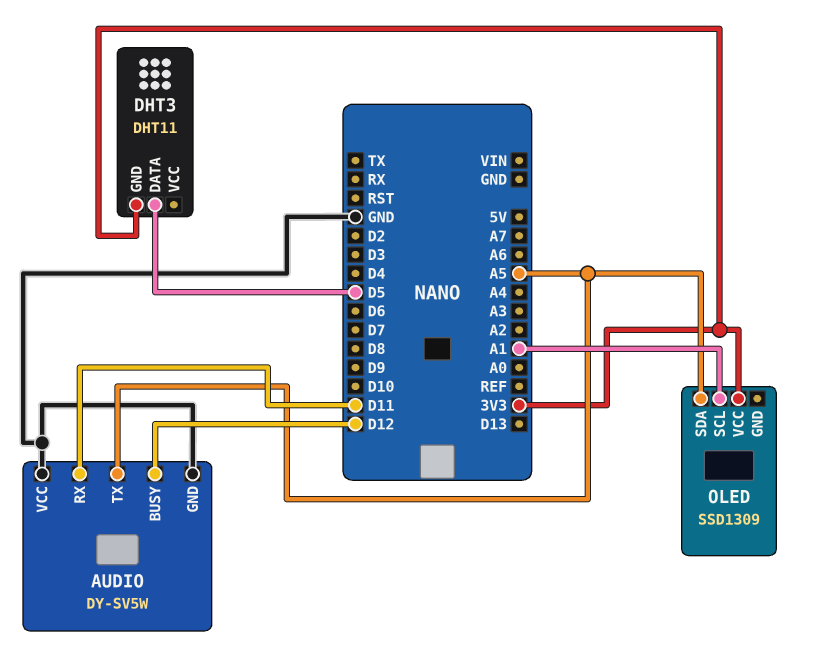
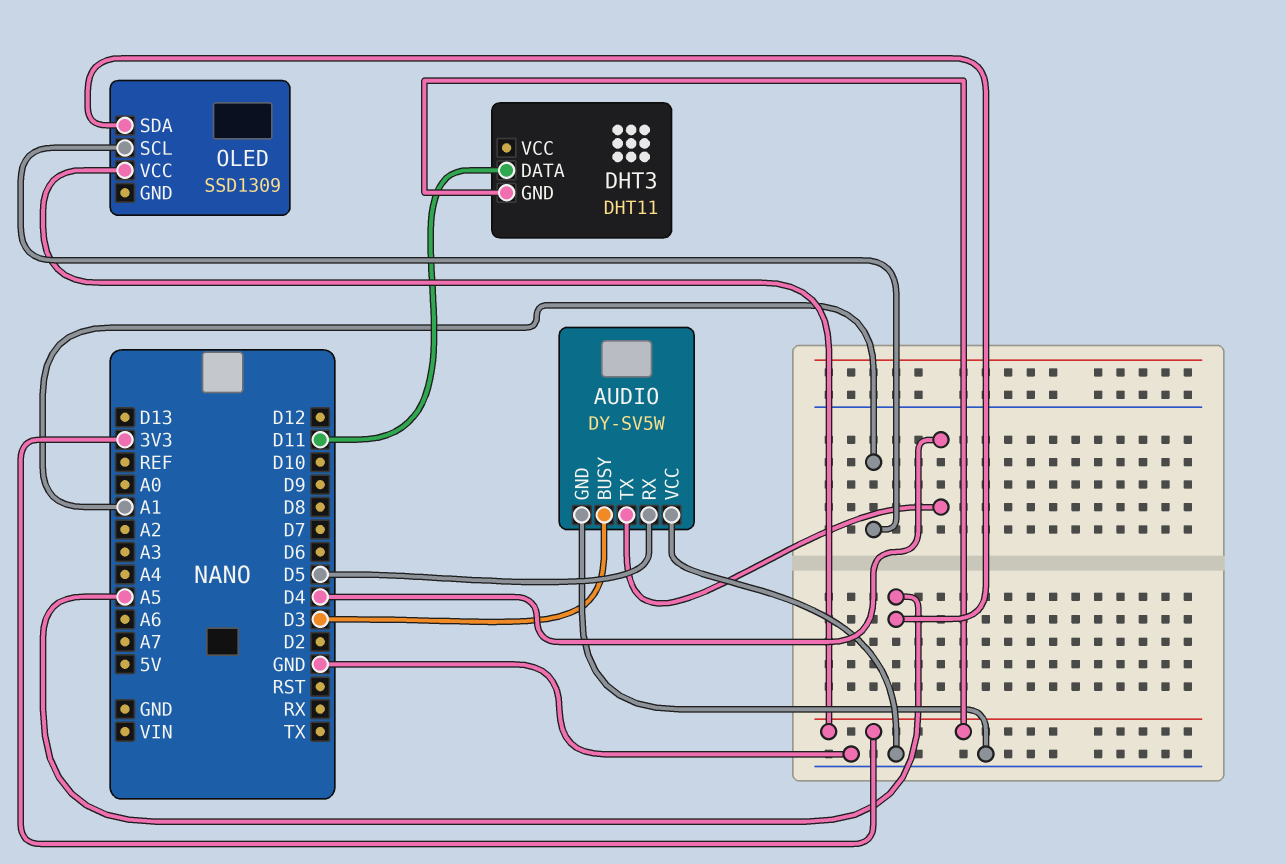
AUDIO pin BUSY: D12 -> D3
AUDIO pin RX: D11 -> D5
AUDIO pin TX: A5 -> D4
DHT3 pin DATA: D5 -> D11

